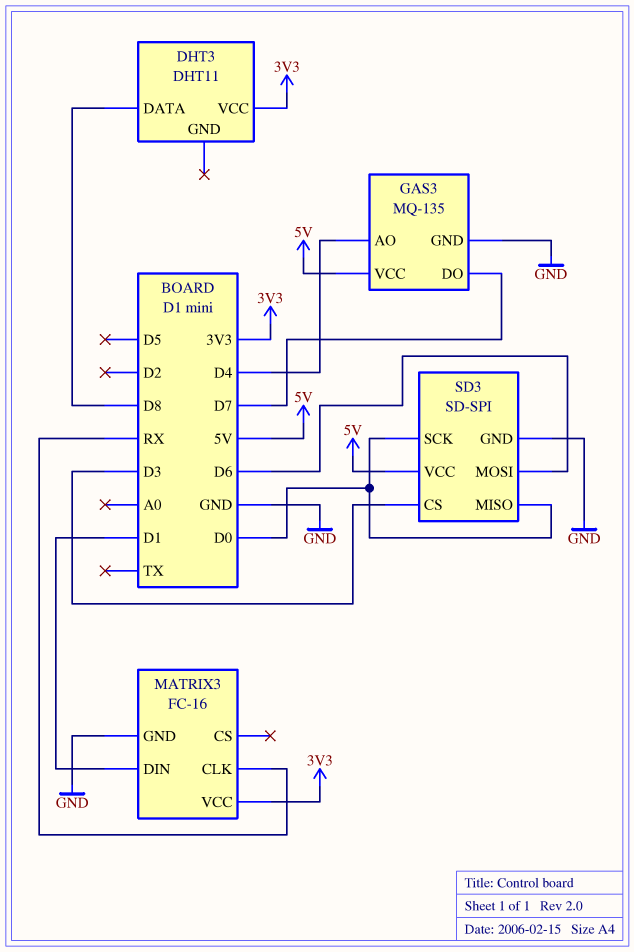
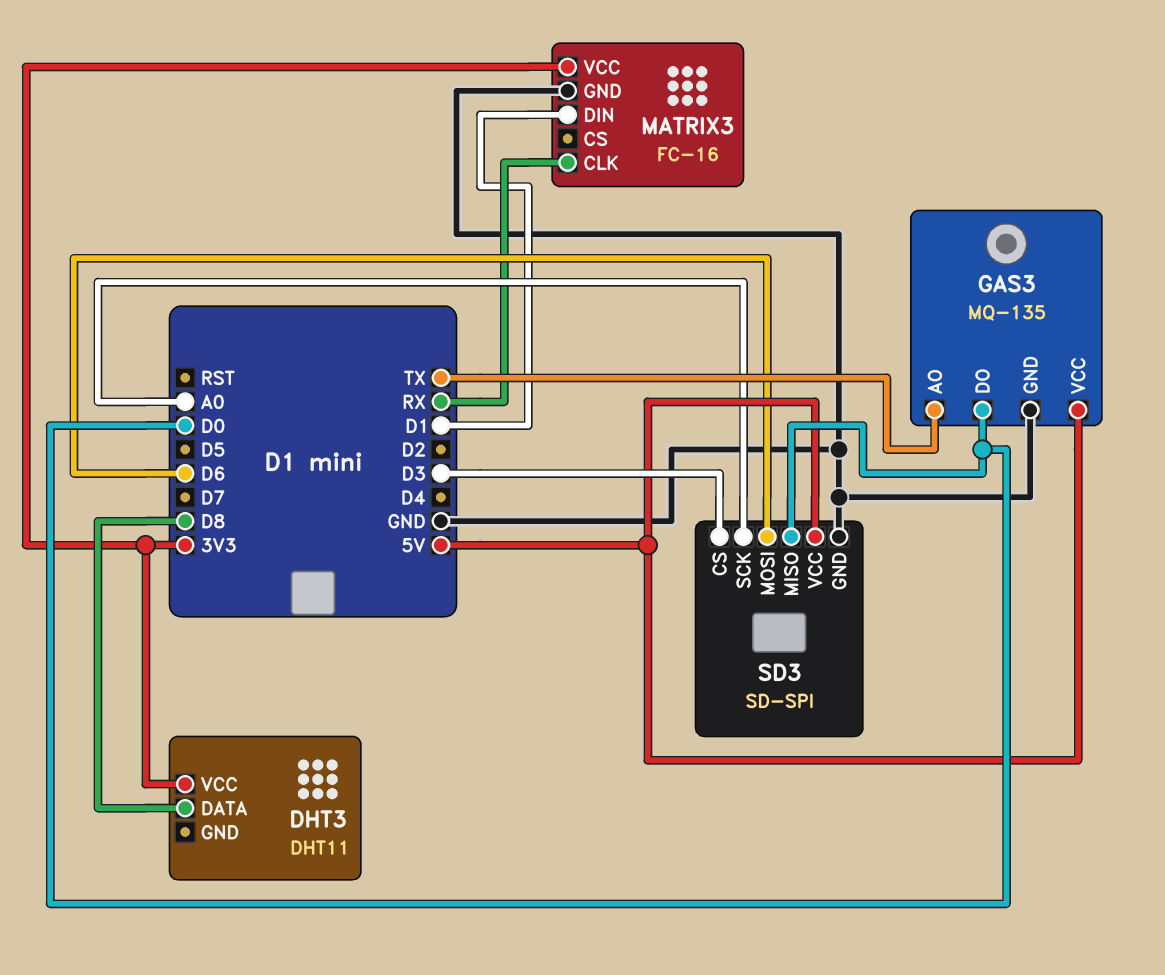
GAS3 pin AO: D4 -> TX
GAS3 pin DO: D7 -> D0
SD3 pin SCK: D0 -> A0

